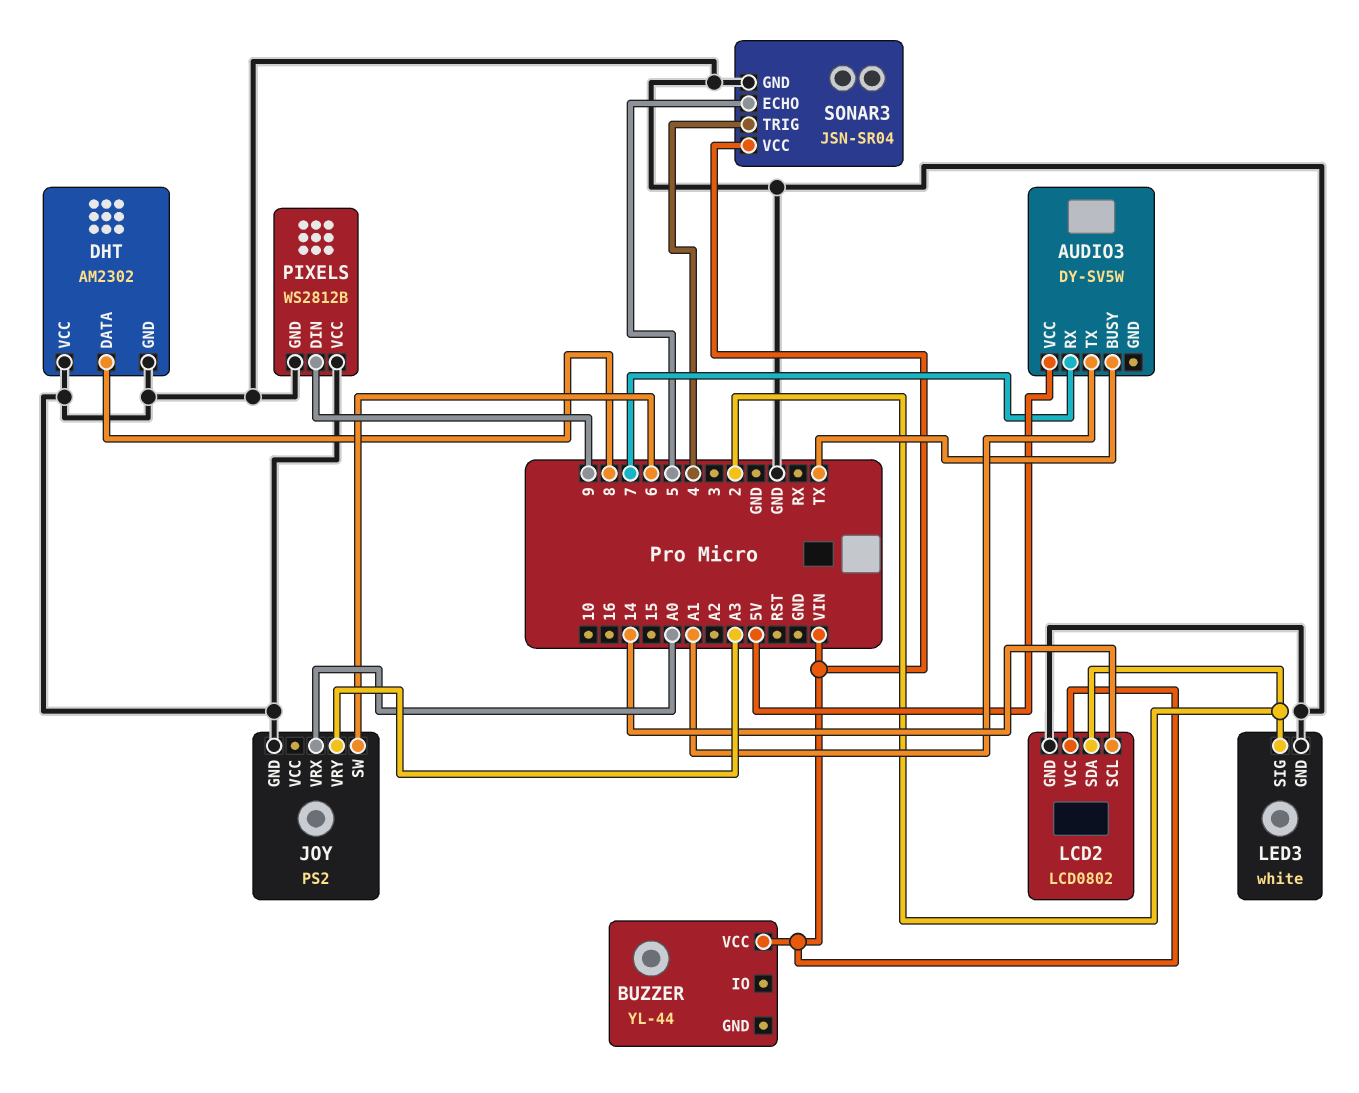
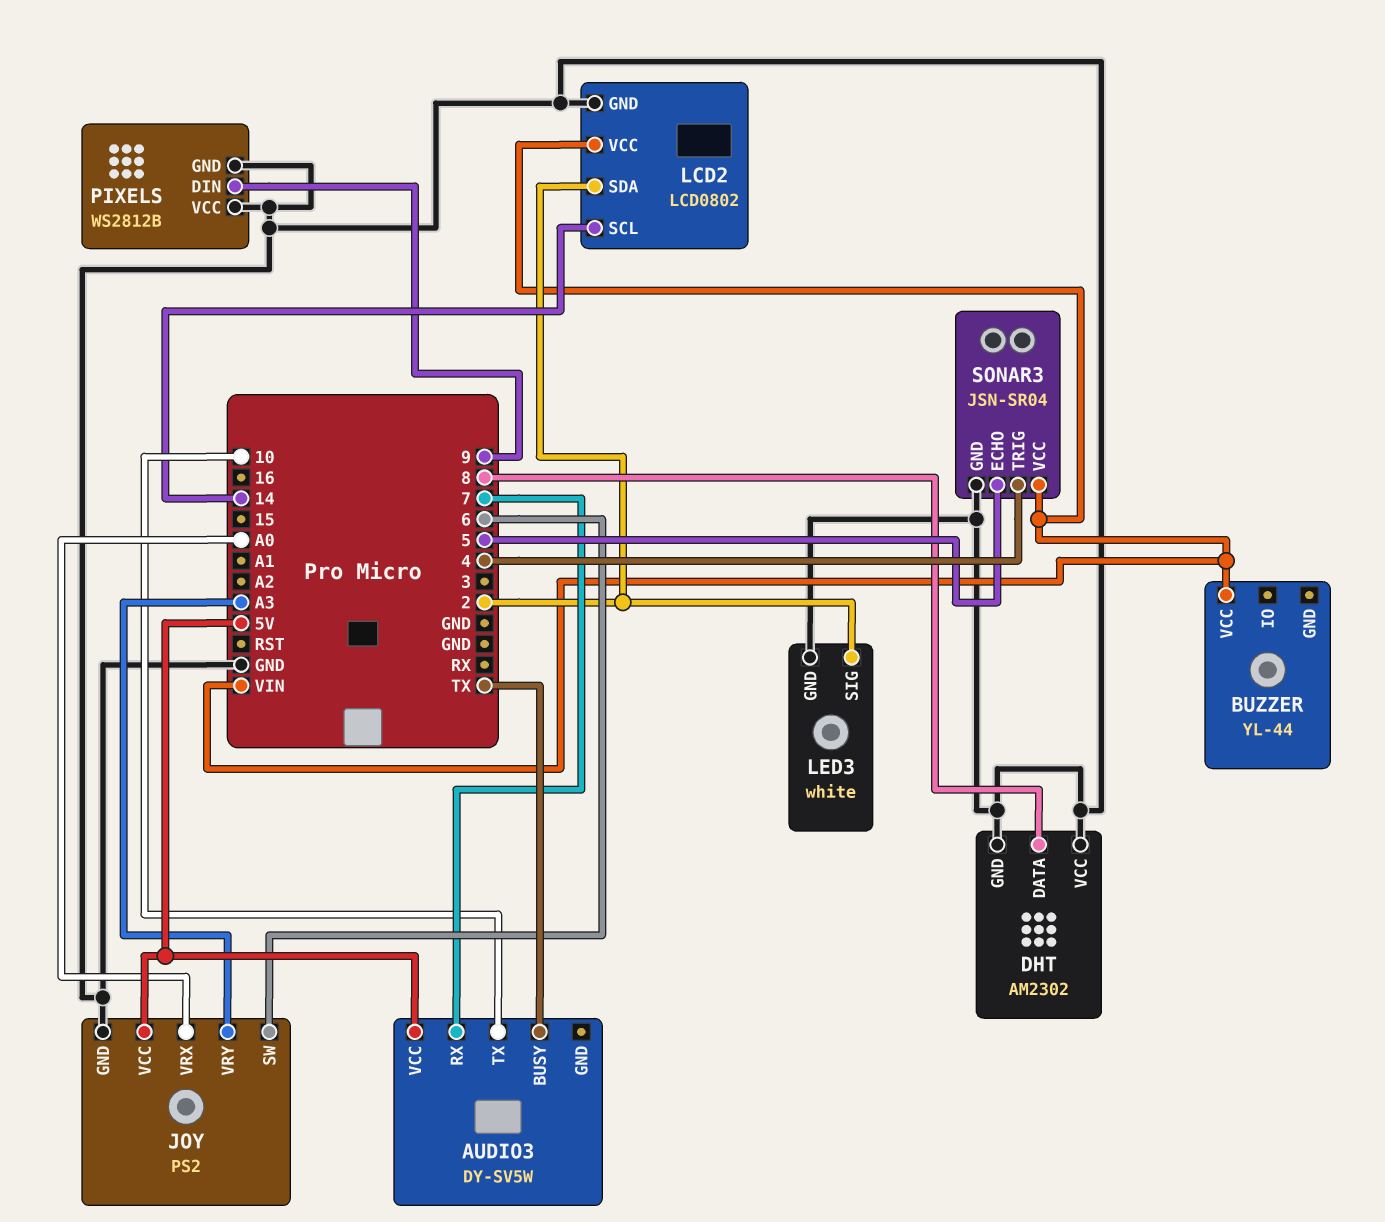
AUDIO3 pin TX: A1 -> 10
JOY pin VCC: none -> 5V

